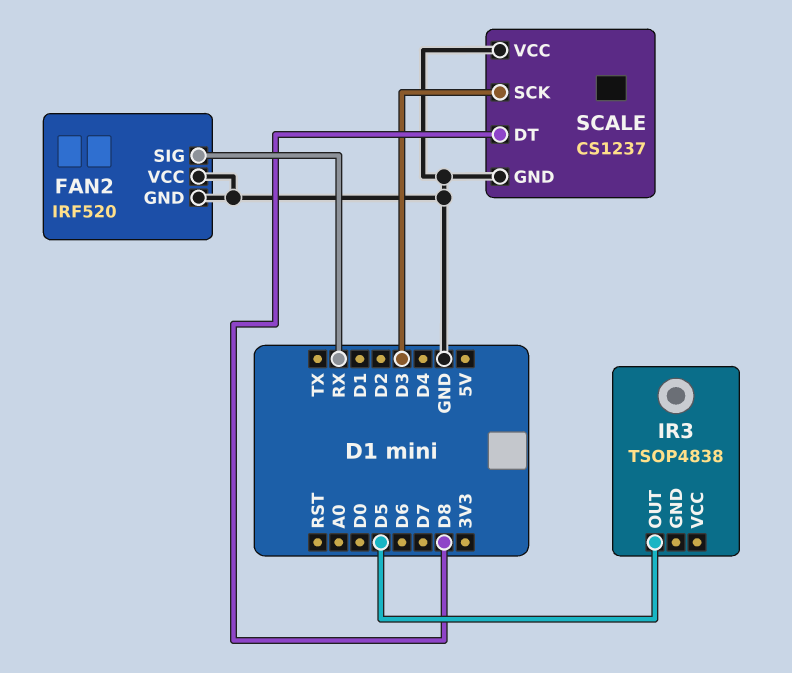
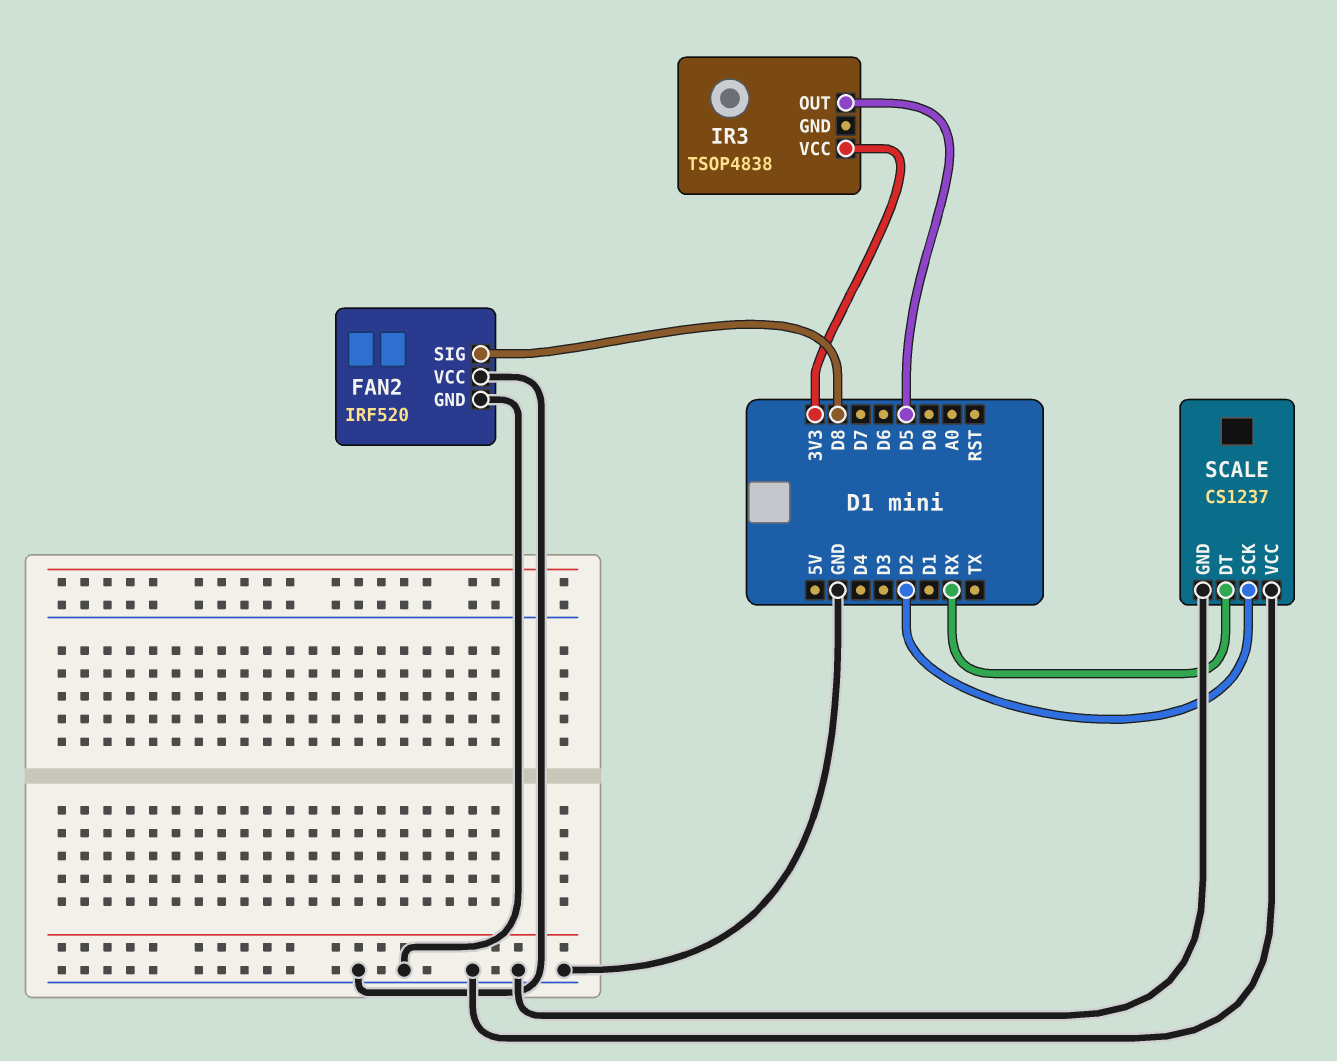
FAN2 pin SIG: RX -> D8
IR3 pin VCC: none -> 3V3
SCALE pin DT: D8 -> RX
SCALE pin SCK: D3 -> D2

